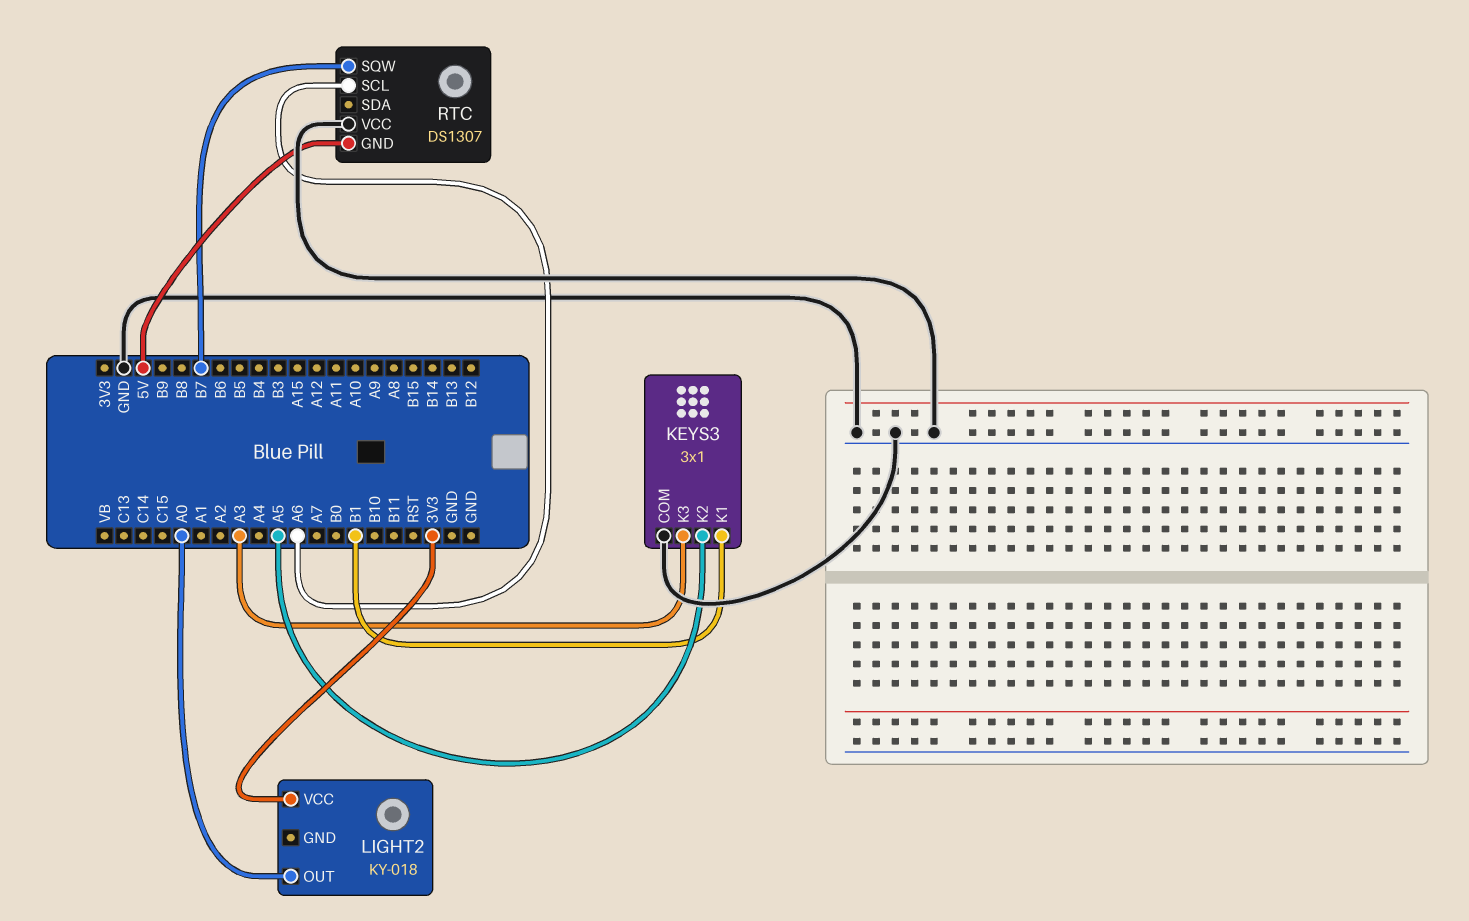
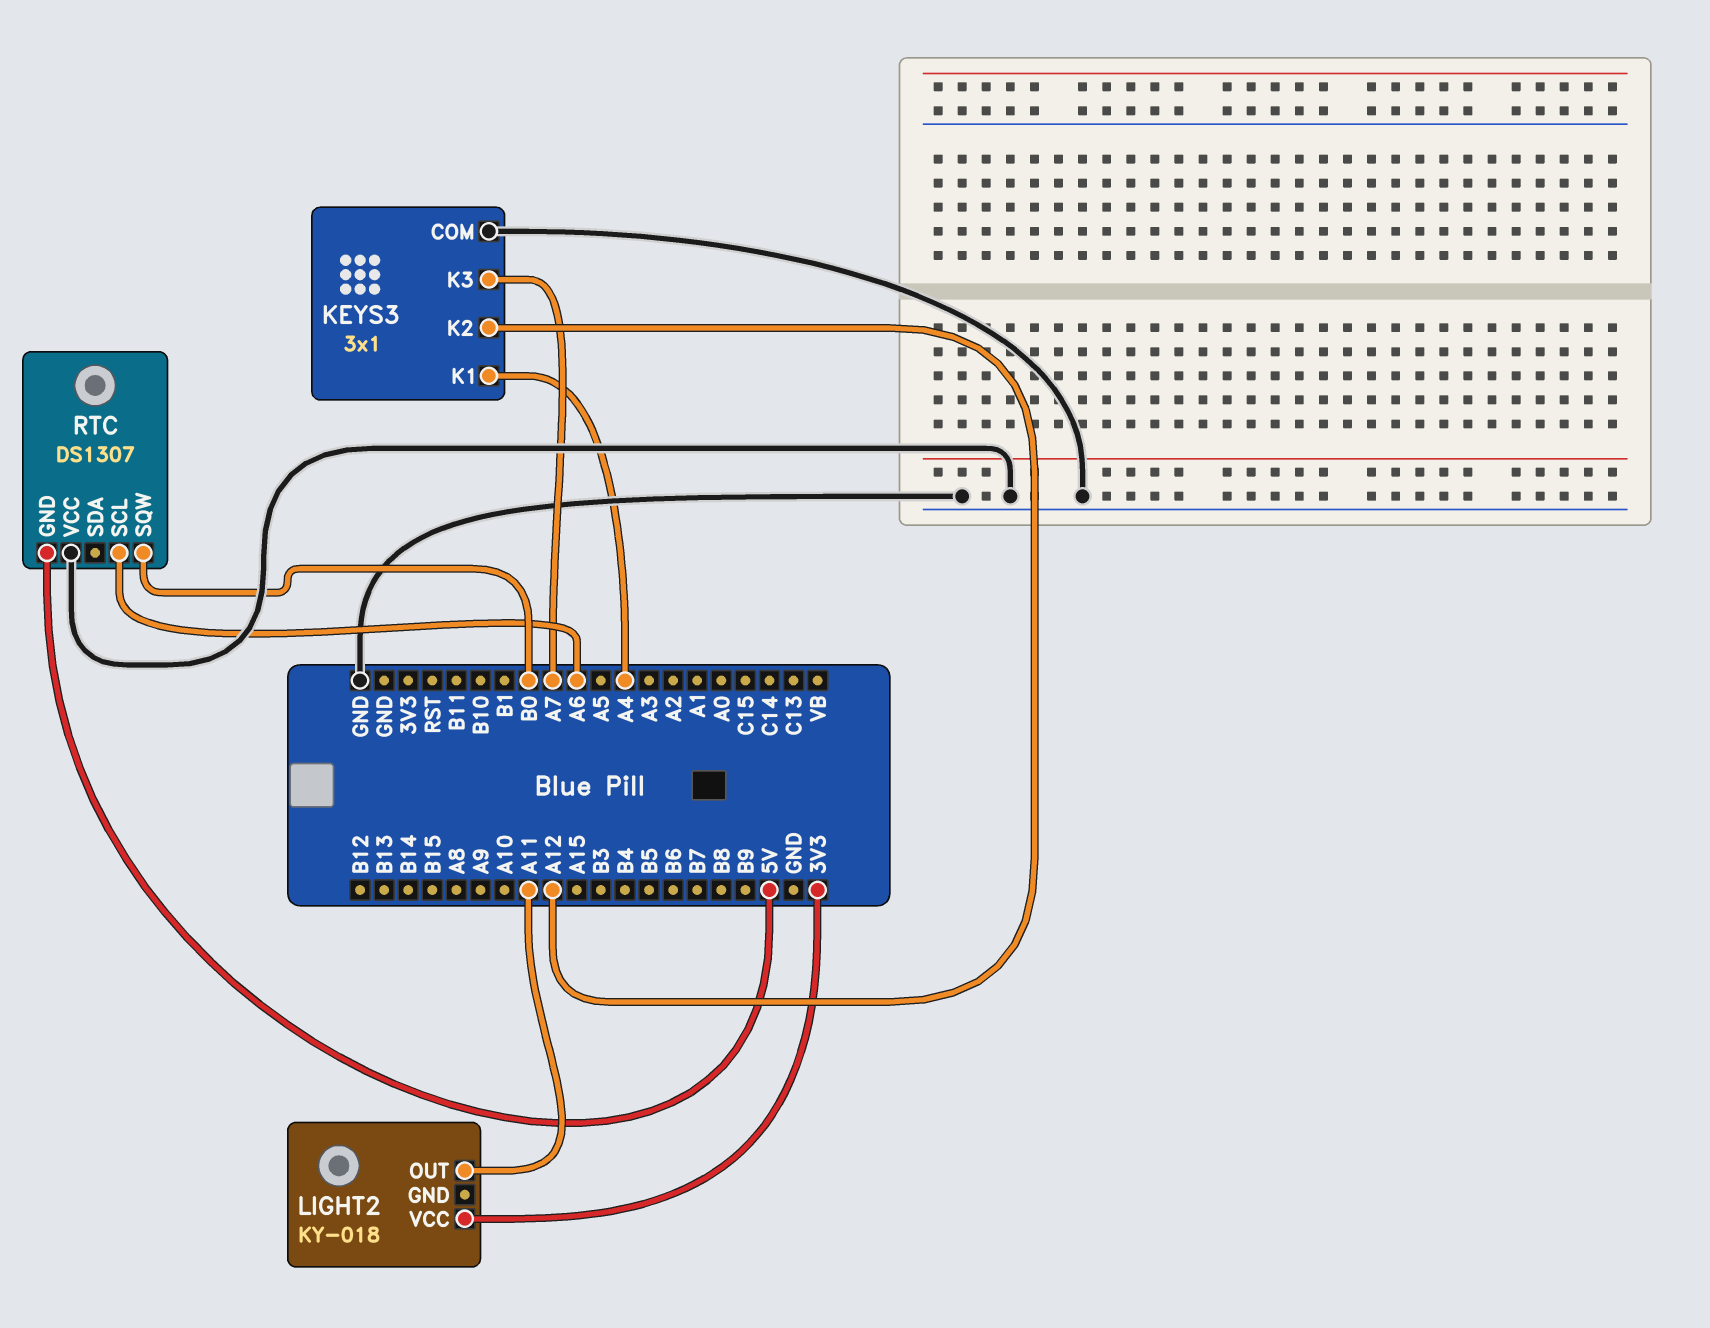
KEYS3 pin K1: B1 -> A4
KEYS3 pin K2: A5 -> A12
KEYS3 pin K3: A3 -> A7
LIGHT2 pin OUT: A0 -> A11
RTC pin SQW: B7 -> B0

